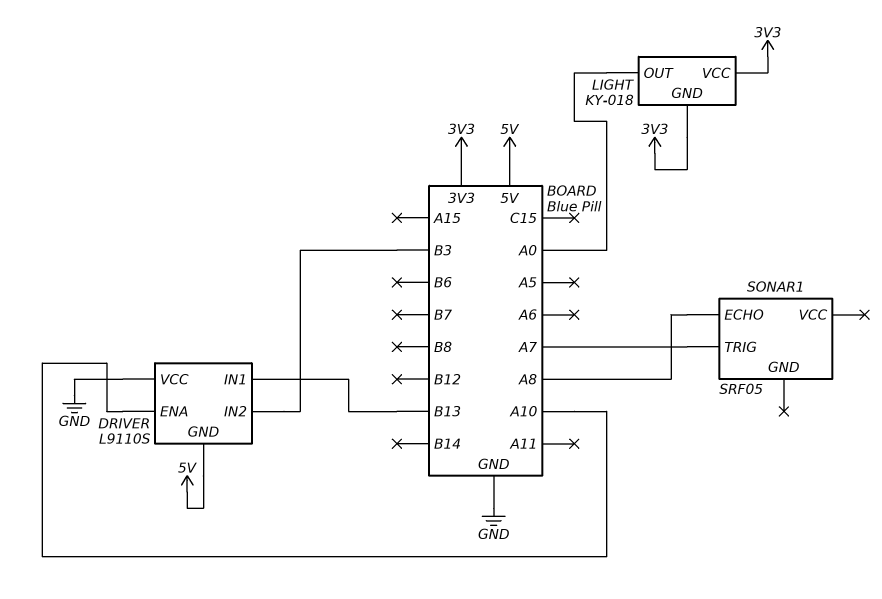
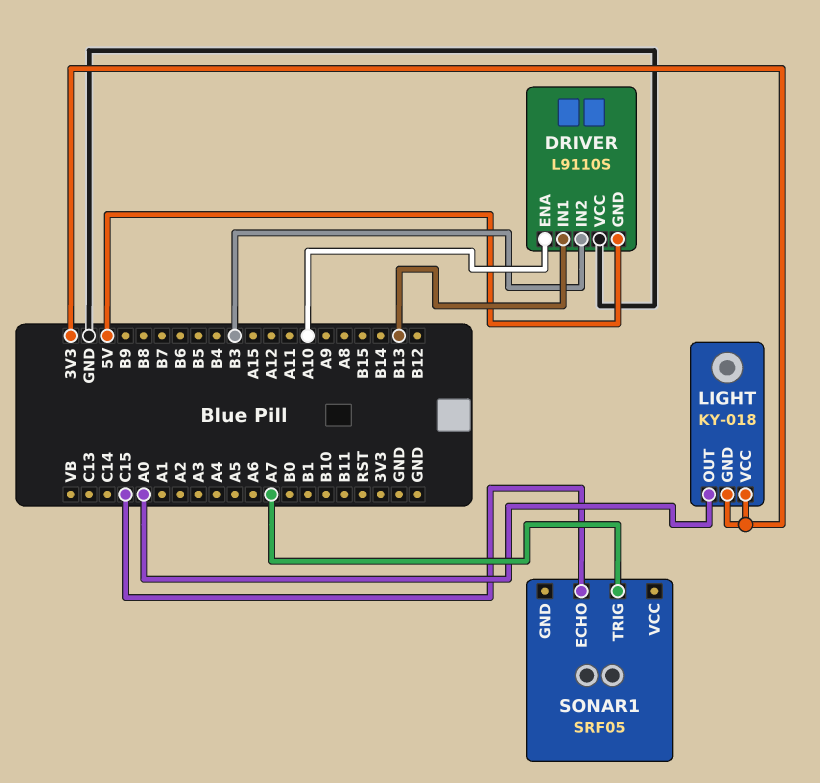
SONAR1 pin ECHO: A8 -> C15

